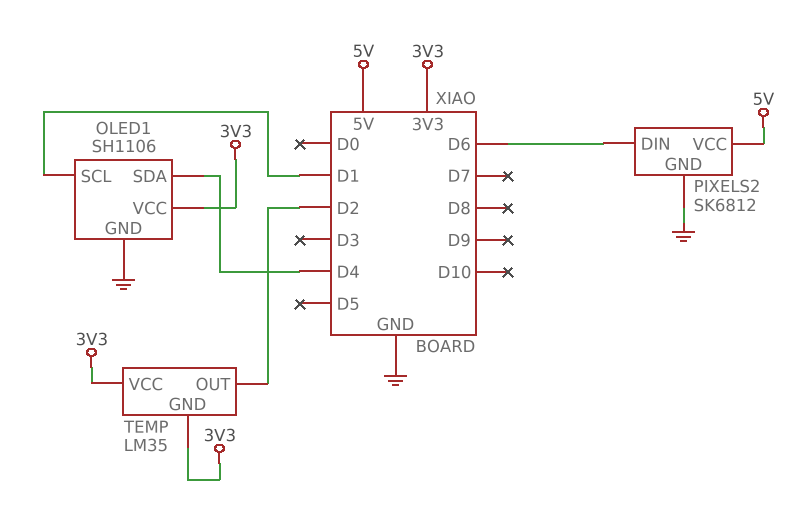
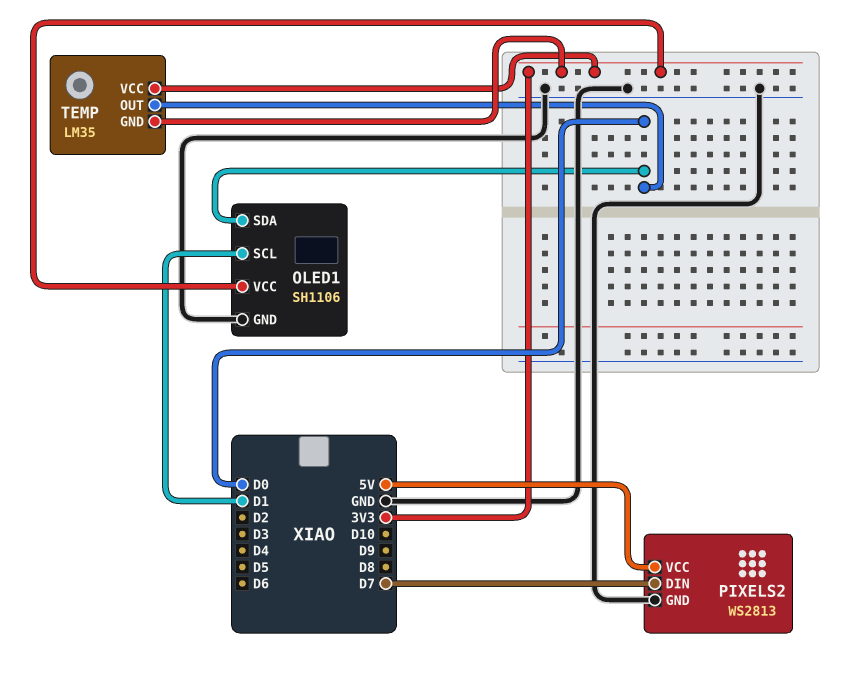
OLED1 pin SDA: D4 -> D0
PIXELS2: SK6812 -> WS2813
PIXELS2 pin DIN: D6 -> D7
TEMP pin OUT: D2 -> D0

